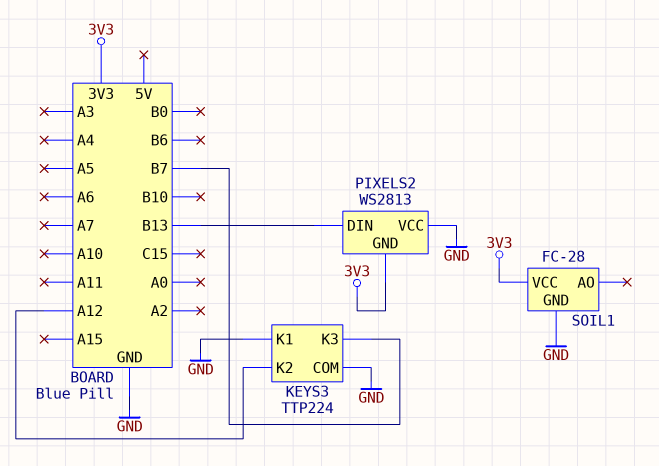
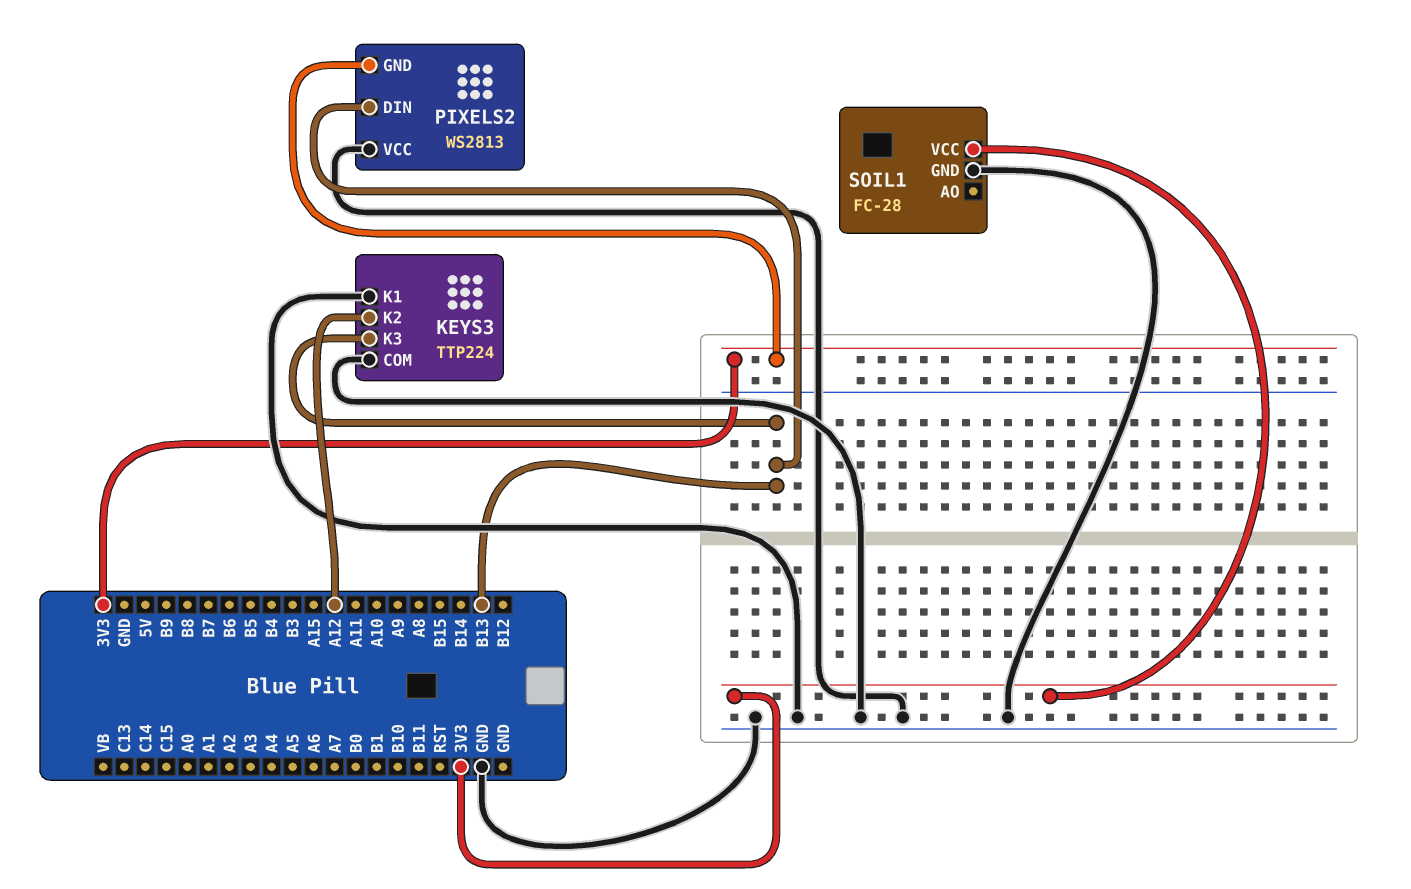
KEYS3 pin K3: B7 -> B13

